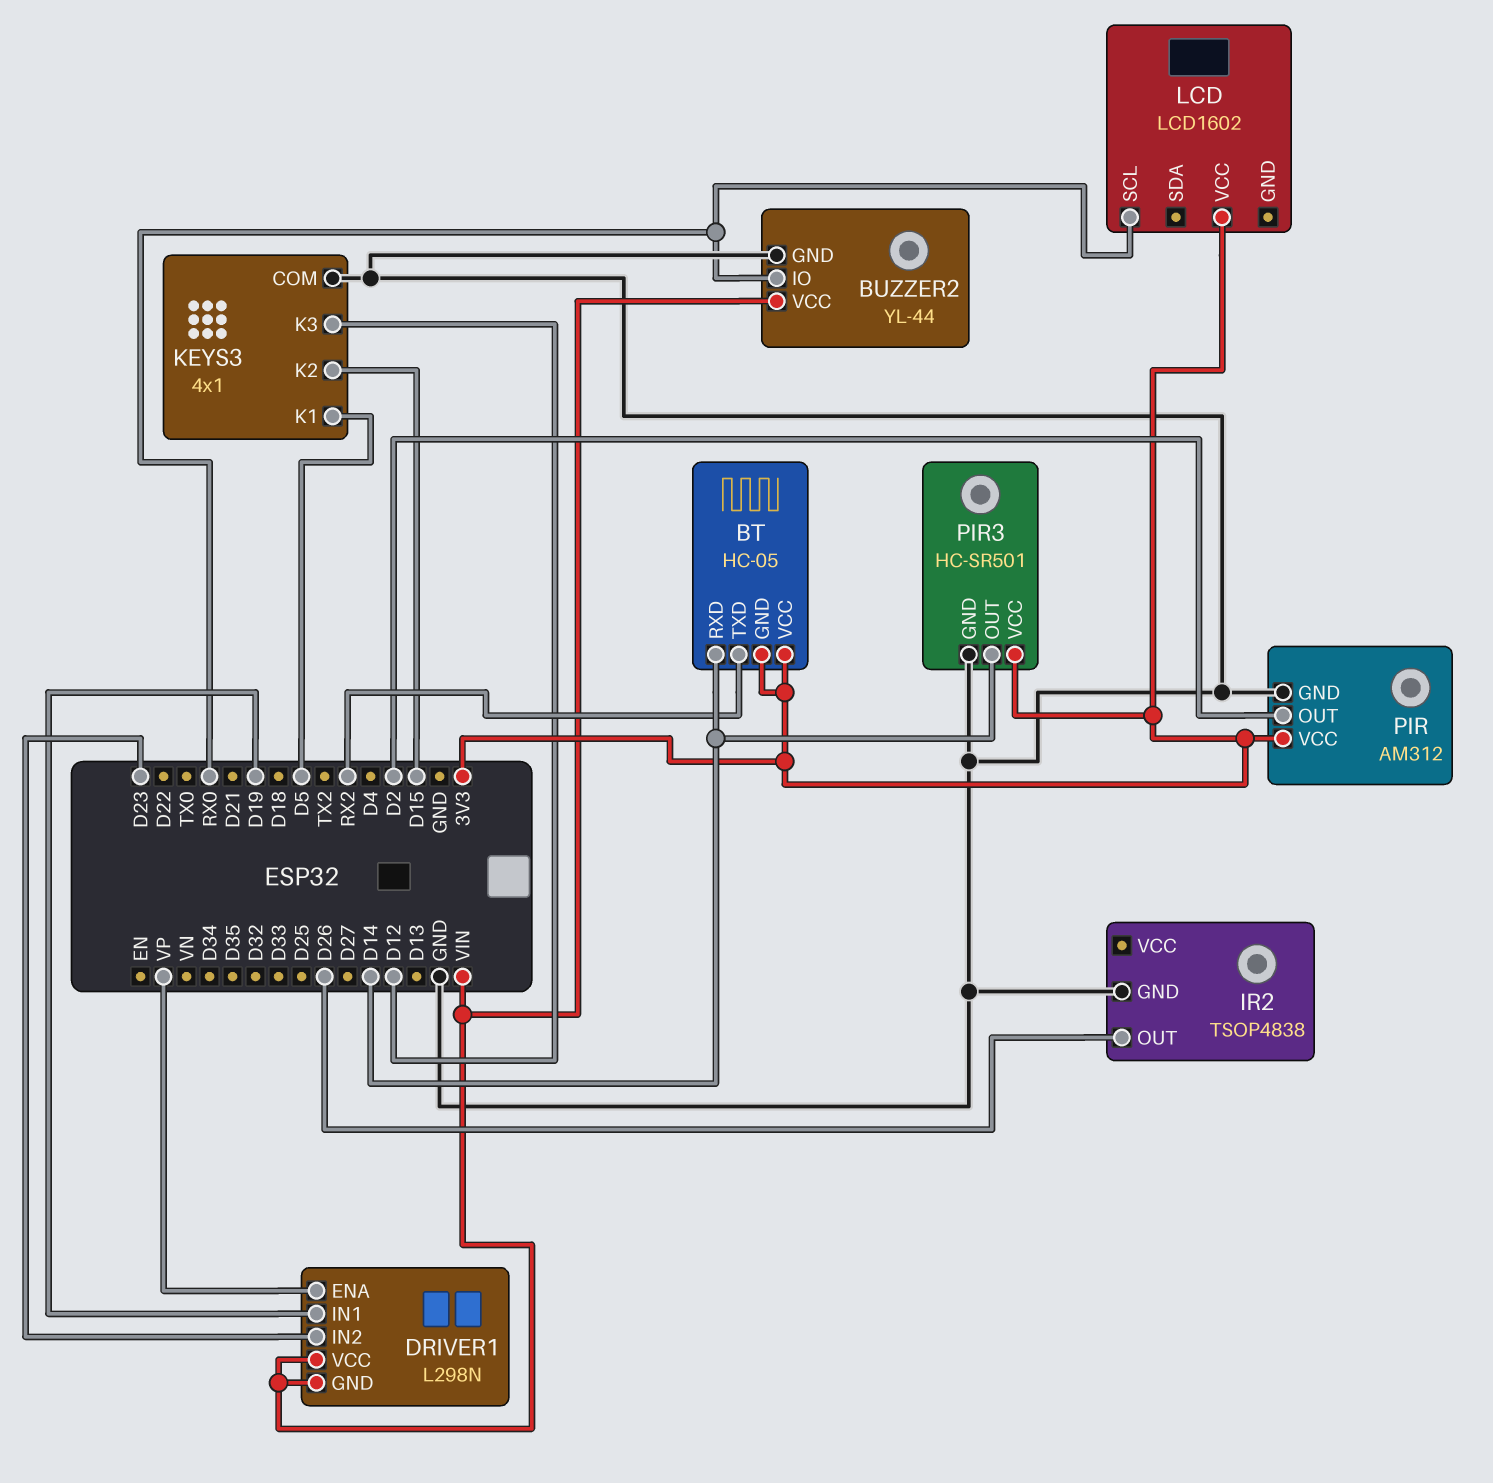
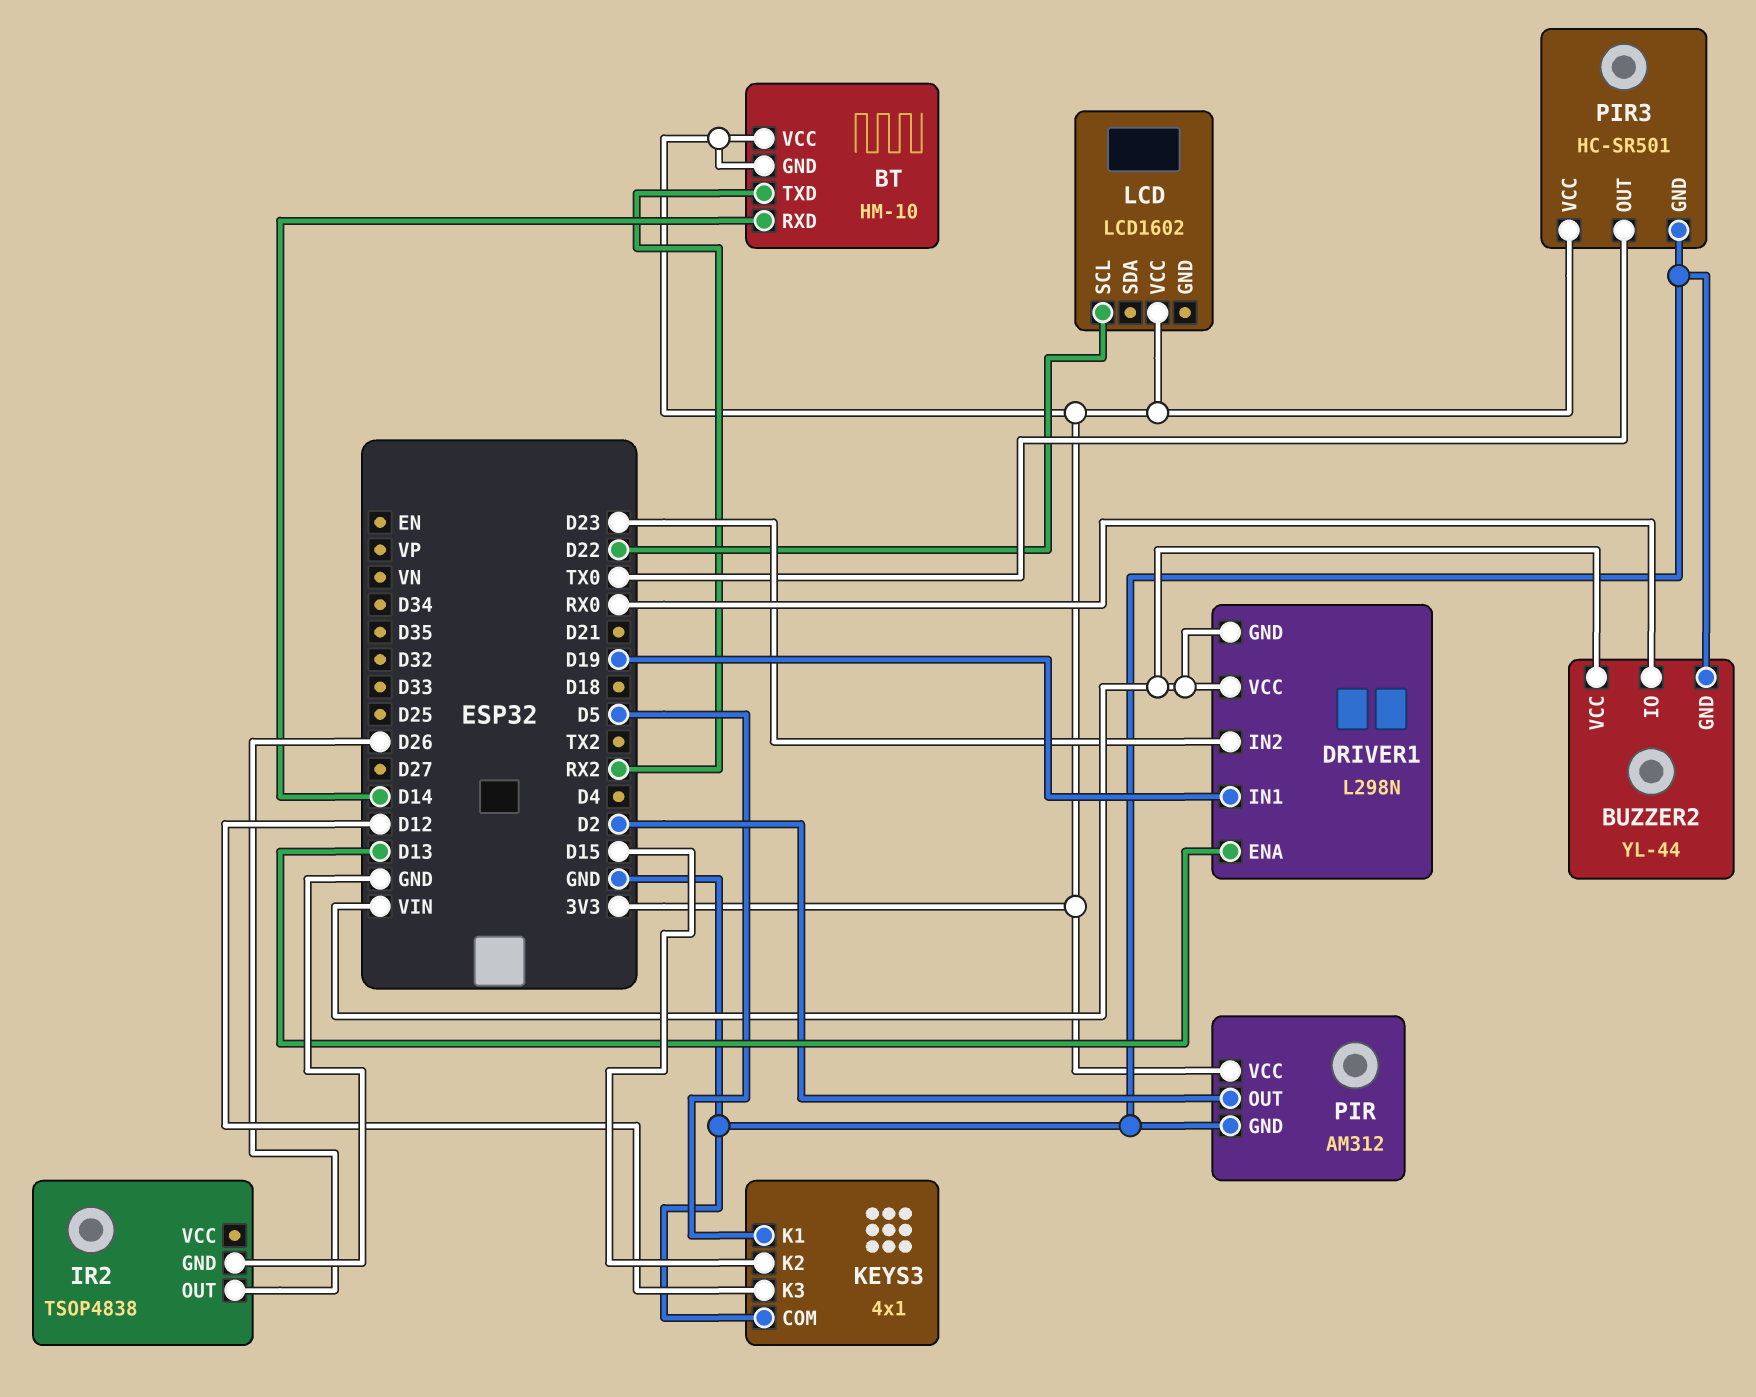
BT: HC-05 -> HM-10
DRIVER1 pin ENA: VP -> D13
LCD pin SCL: RX0 -> D22
PIR3 pin OUT: D14 -> TX0

